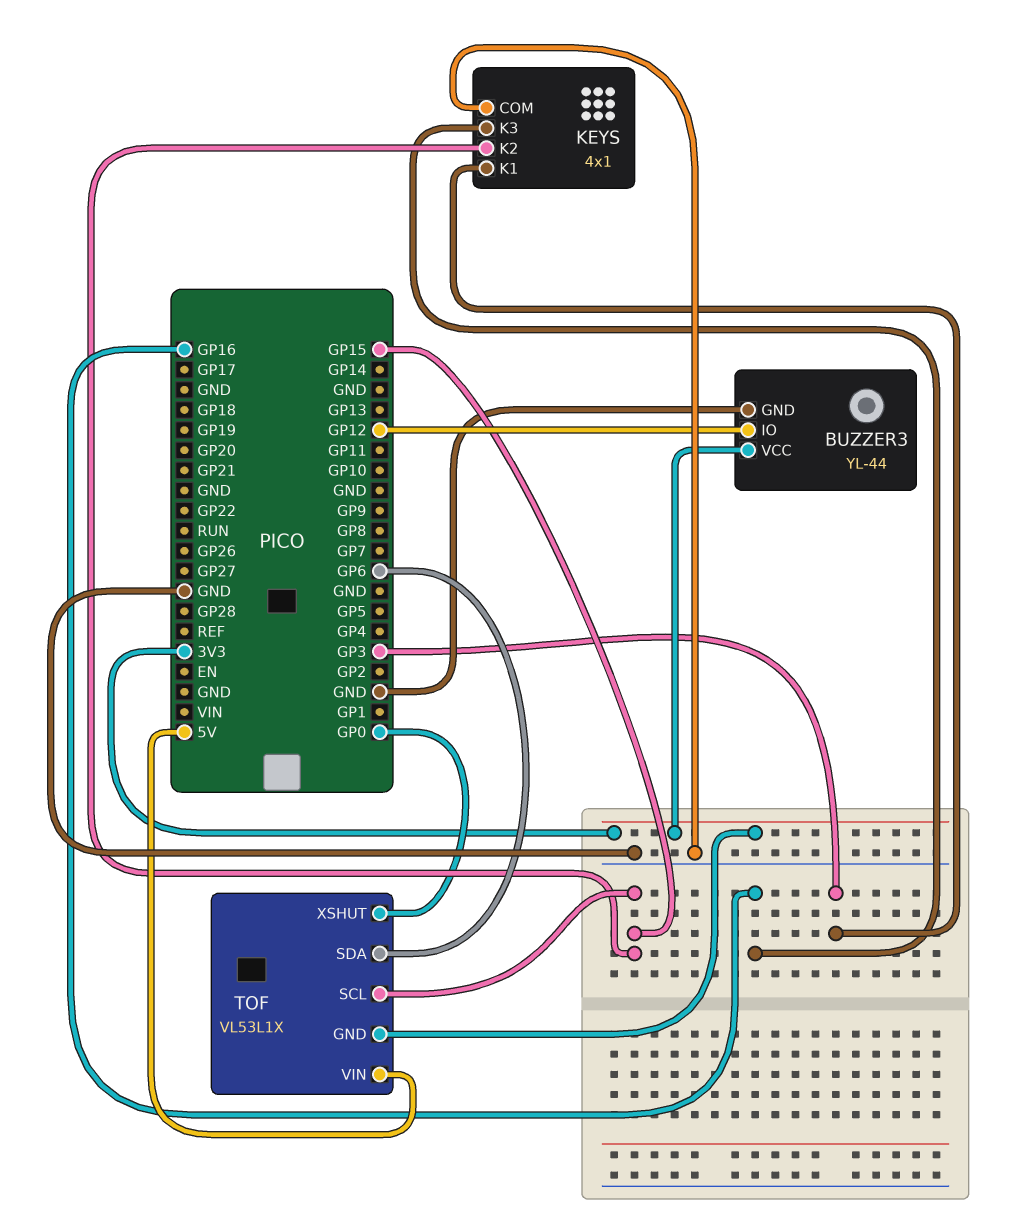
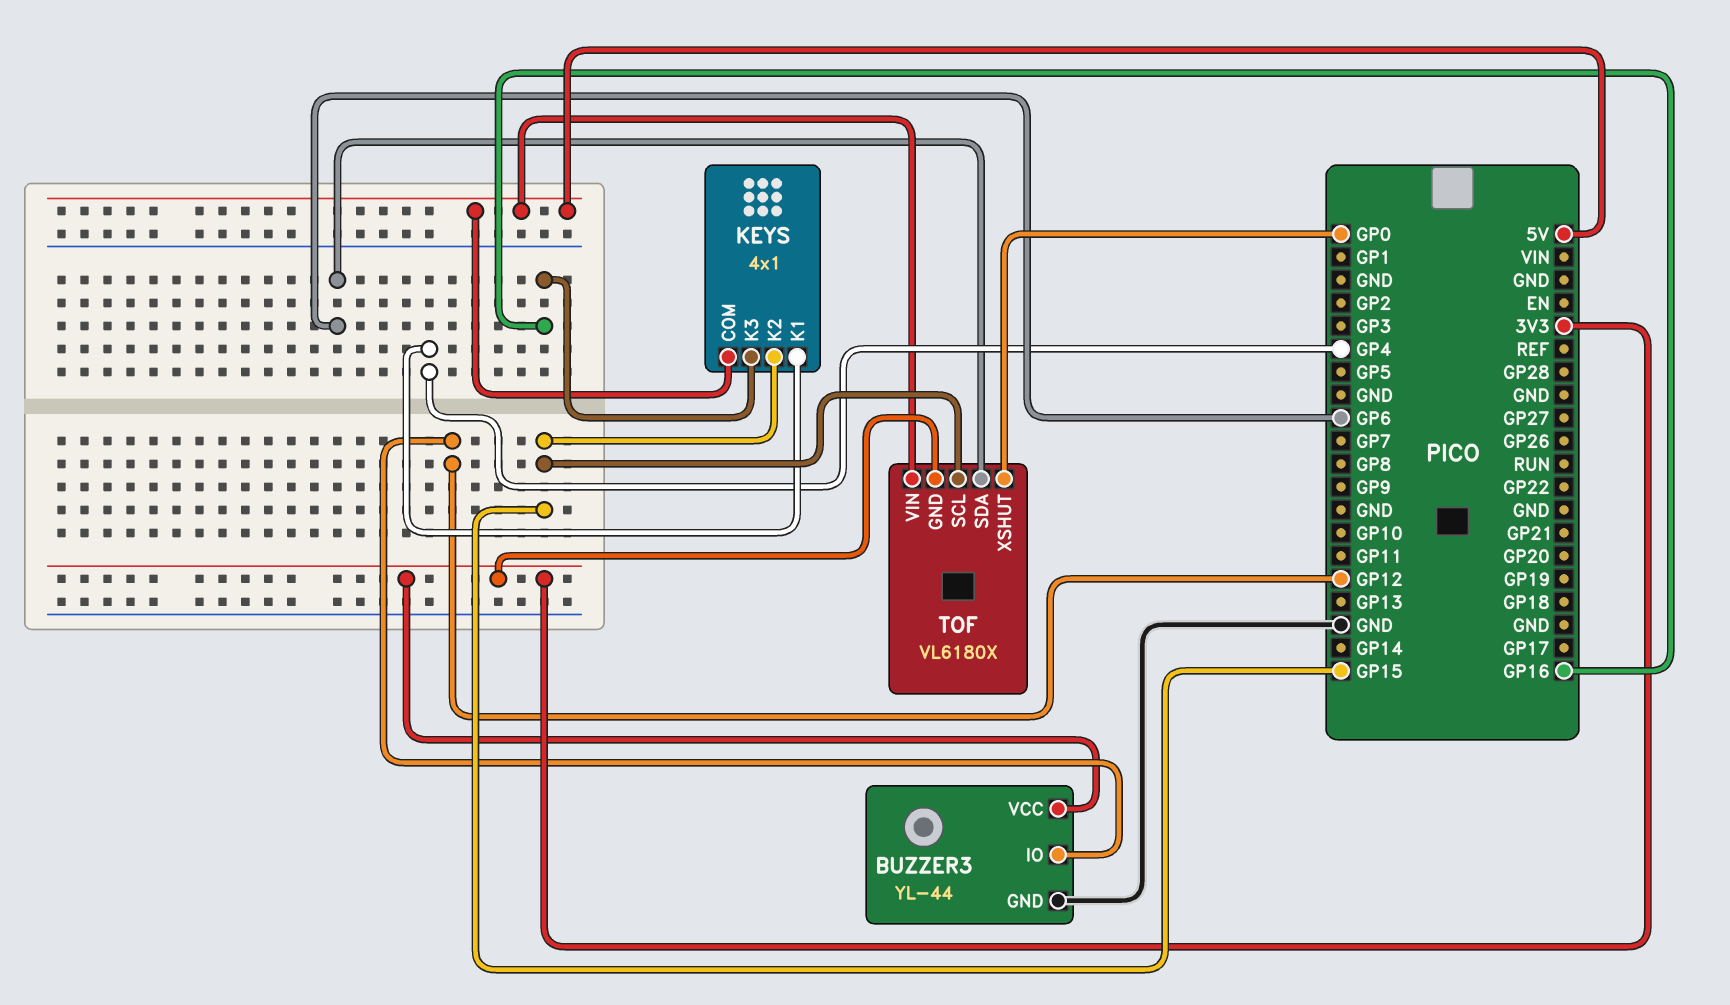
KEYS pin COM: GND -> 5V
KEYS pin K1: GP3 -> GP4
TOF: VL53L1X -> VL6180X

